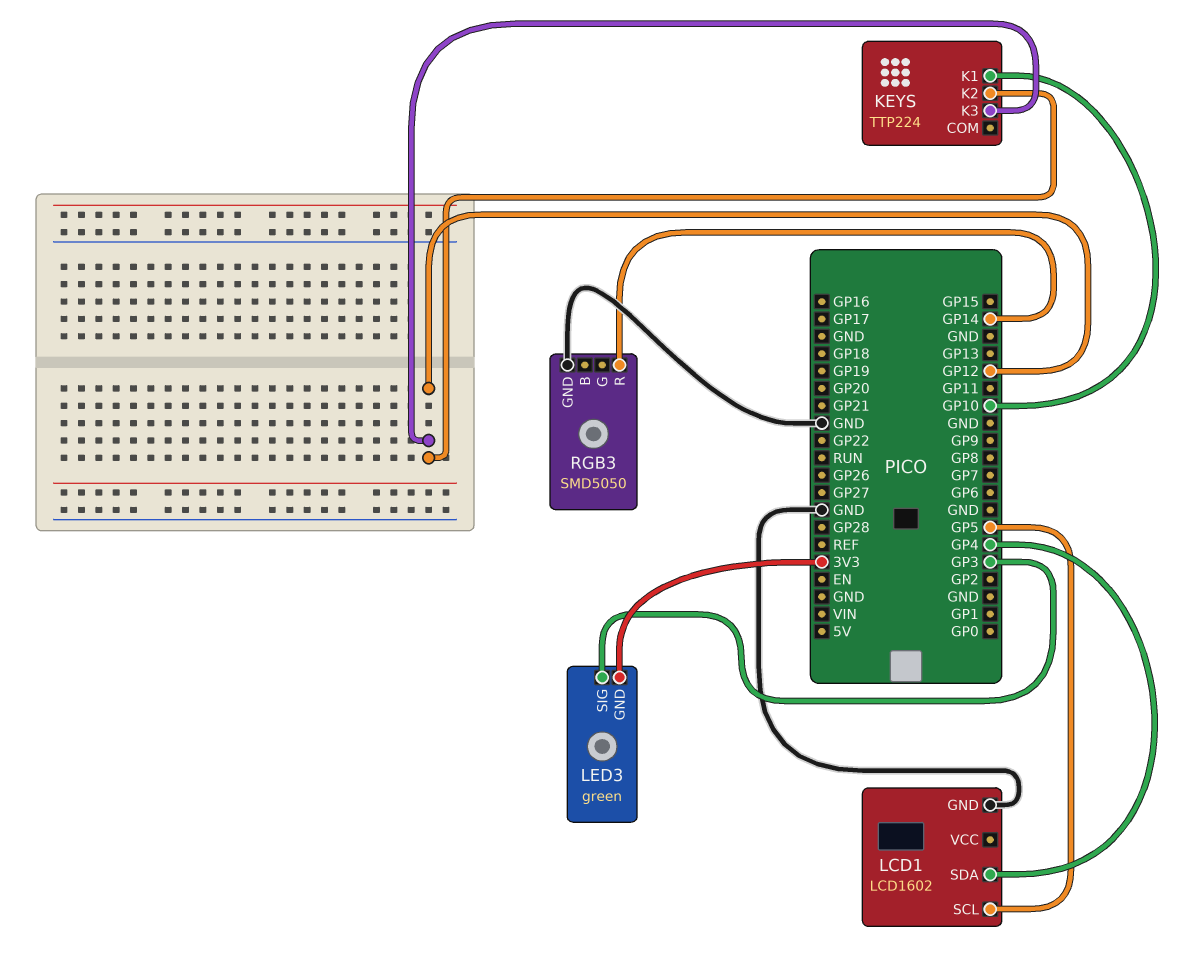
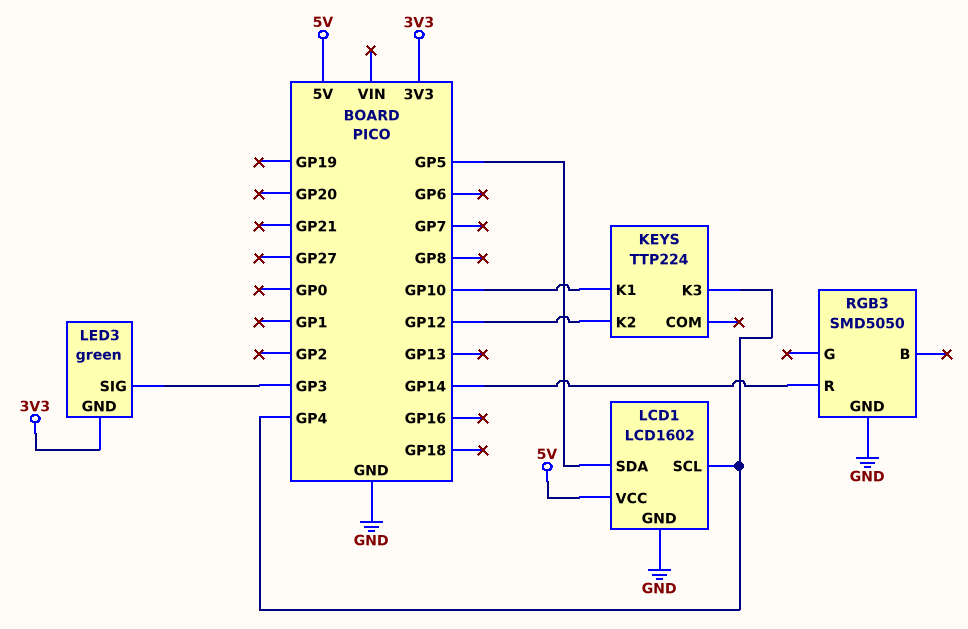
KEYS pin K3: GP12 -> GP4
LCD1 pin SCL: GP5 -> GP4
LCD1 pin SDA: GP4 -> GP5
LCD1 pin VCC: none -> 5V

